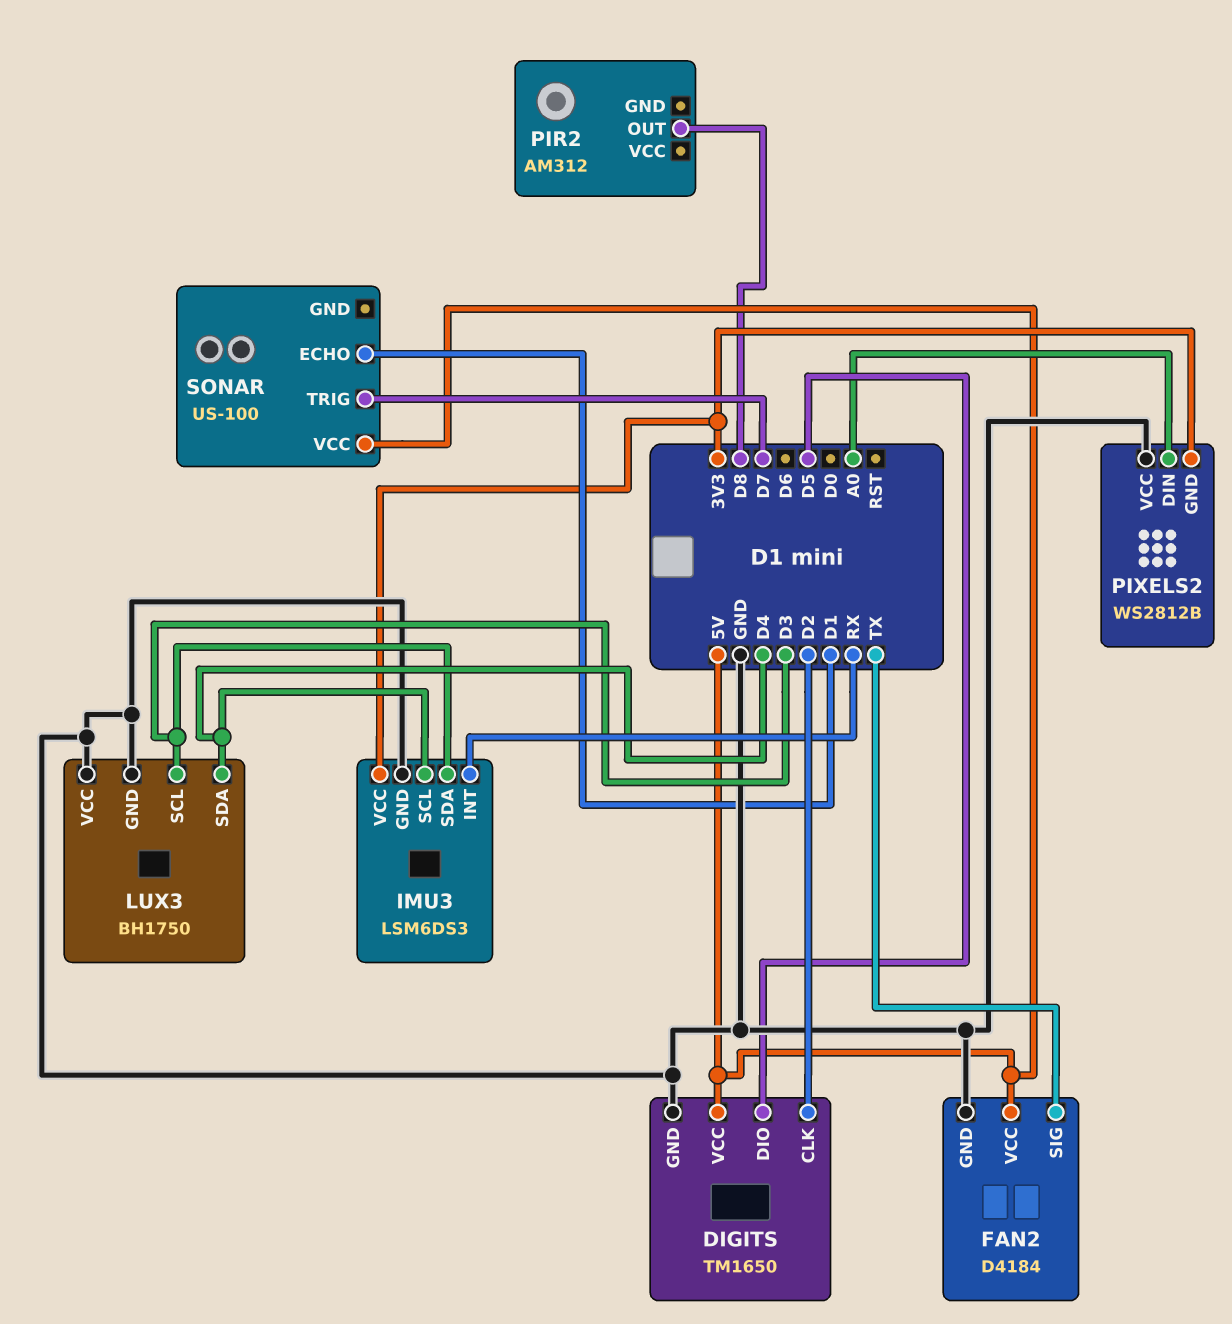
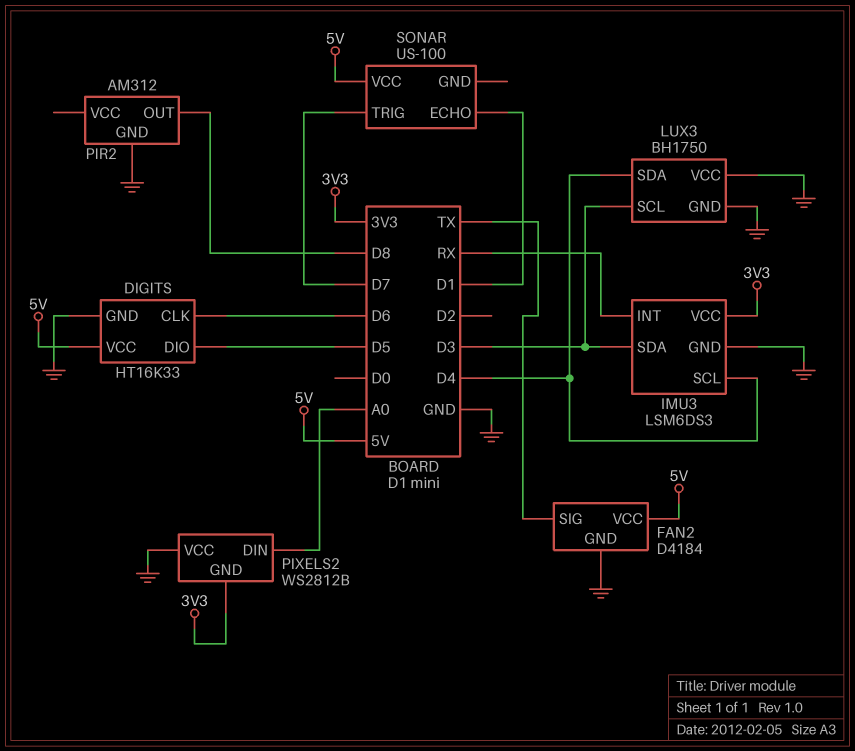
DIGITS: TM1650 -> HT16K33
DIGITS pin CLK: D2 -> D6
PIR2 pin GND: none -> GND

